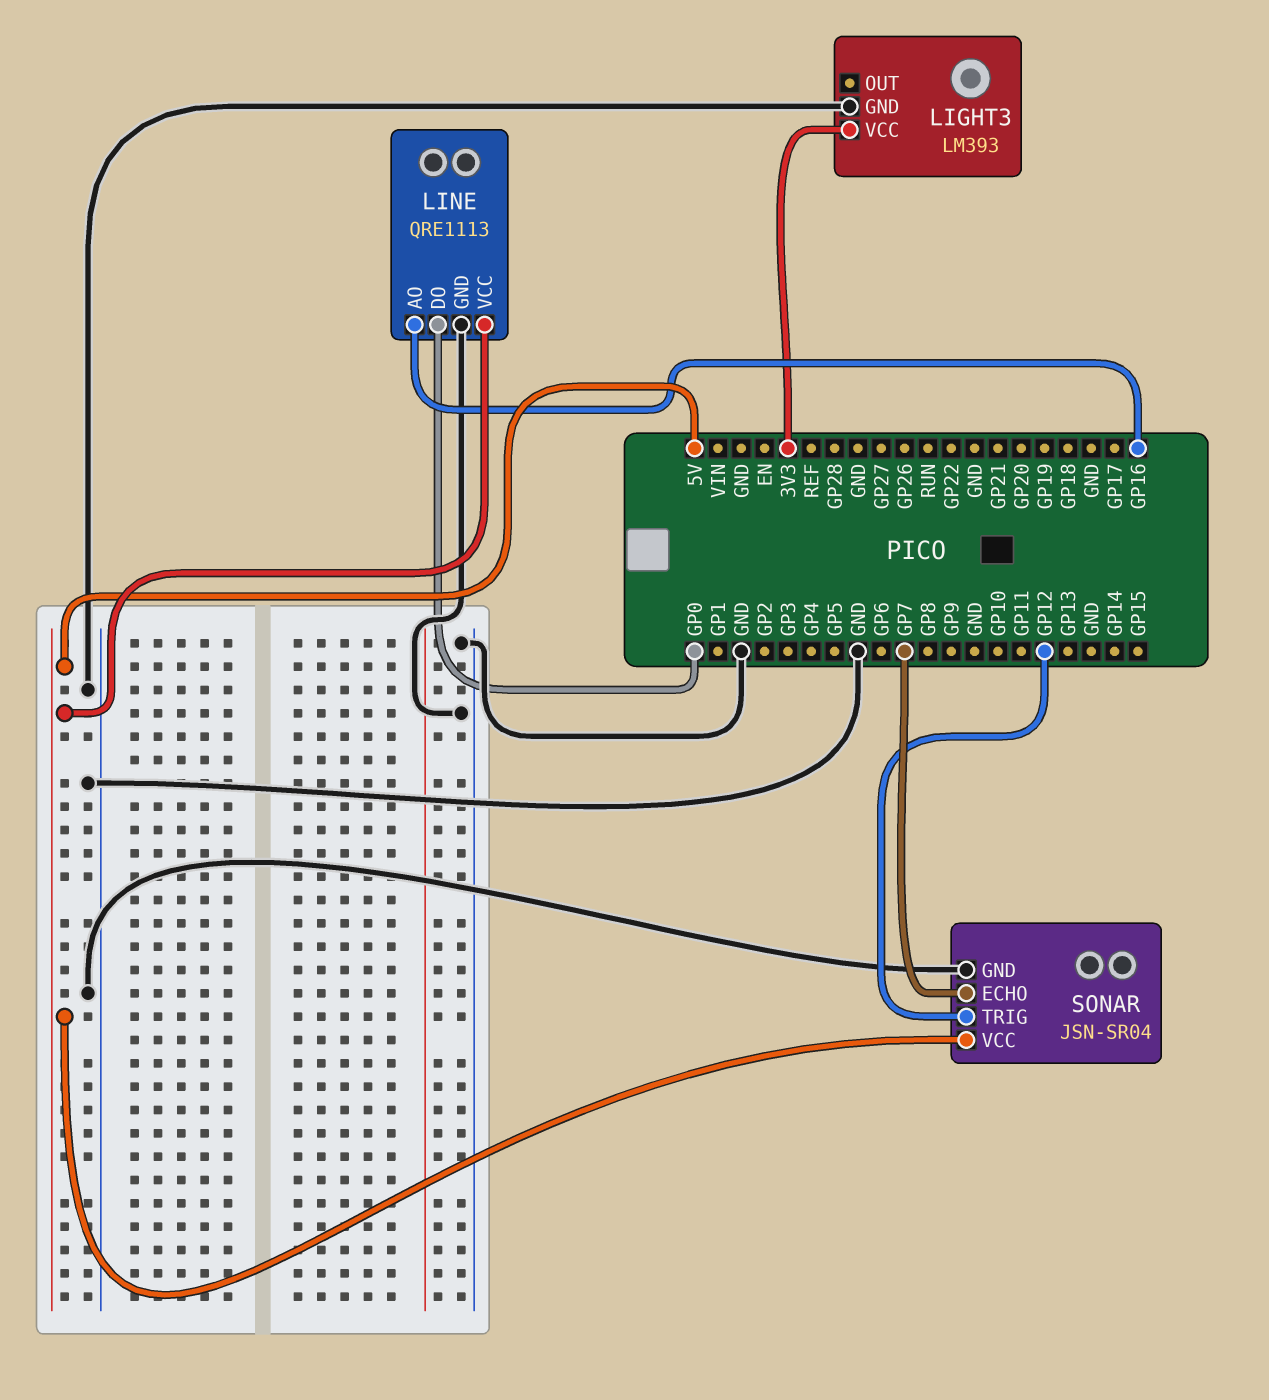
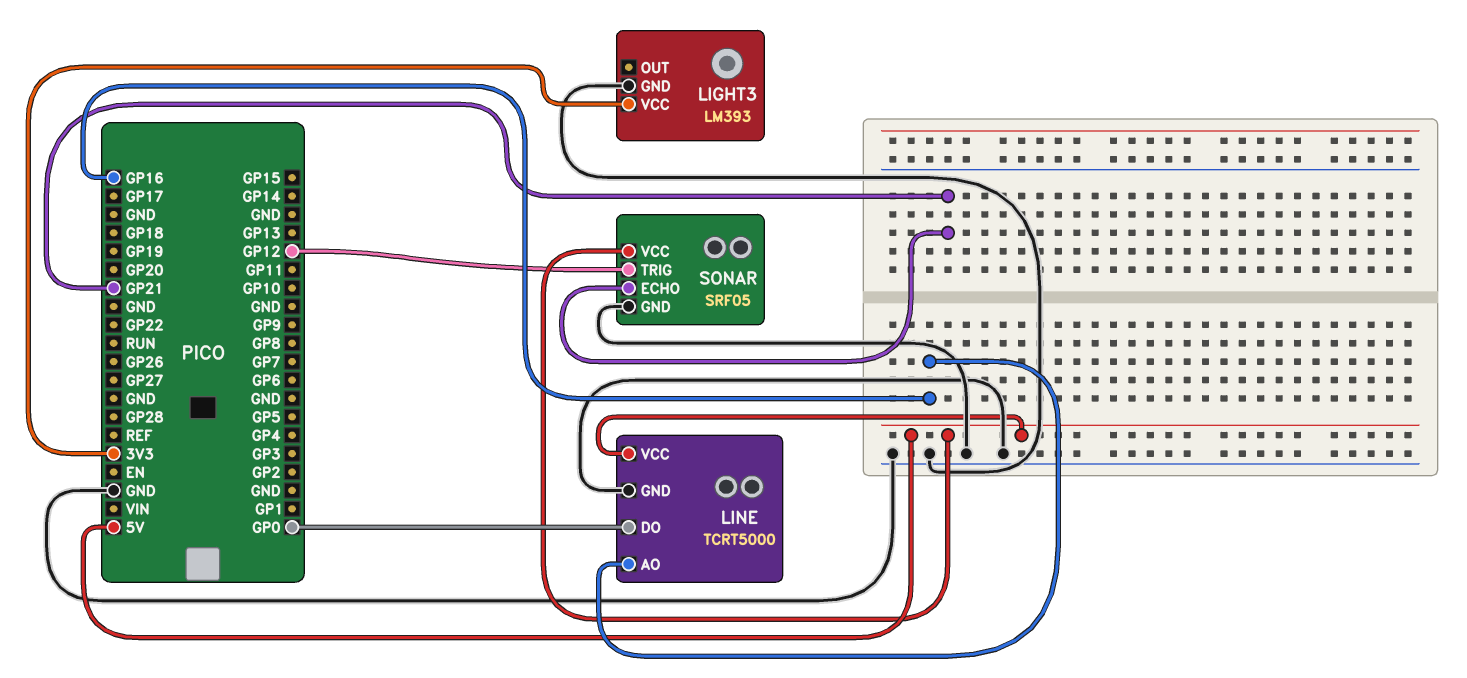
LINE: QRE1113 -> TCRT5000
SONAR: JSN-SR04 -> SRF05
SONAR pin ECHO: GP7 -> GP21

